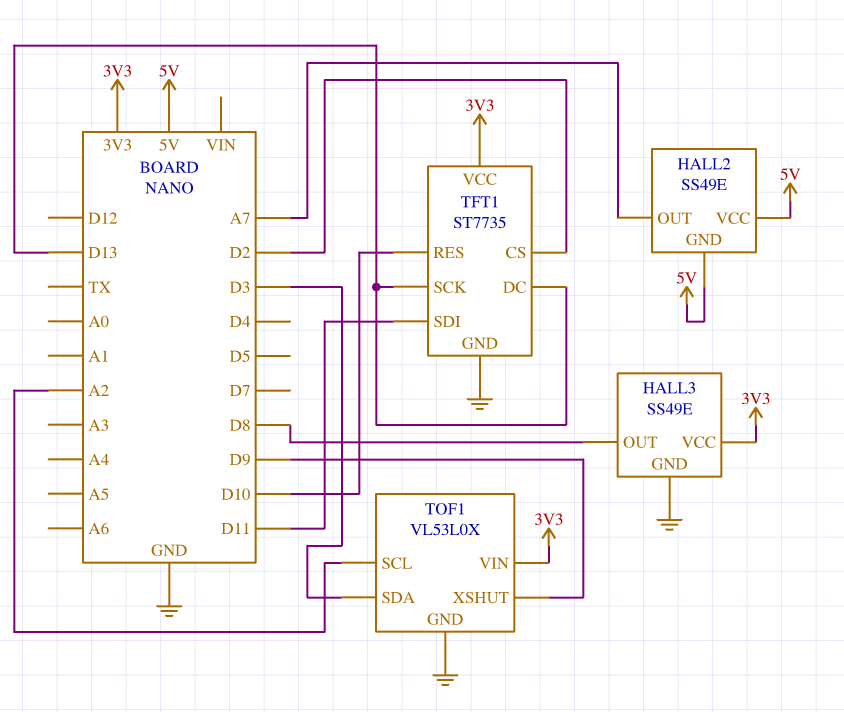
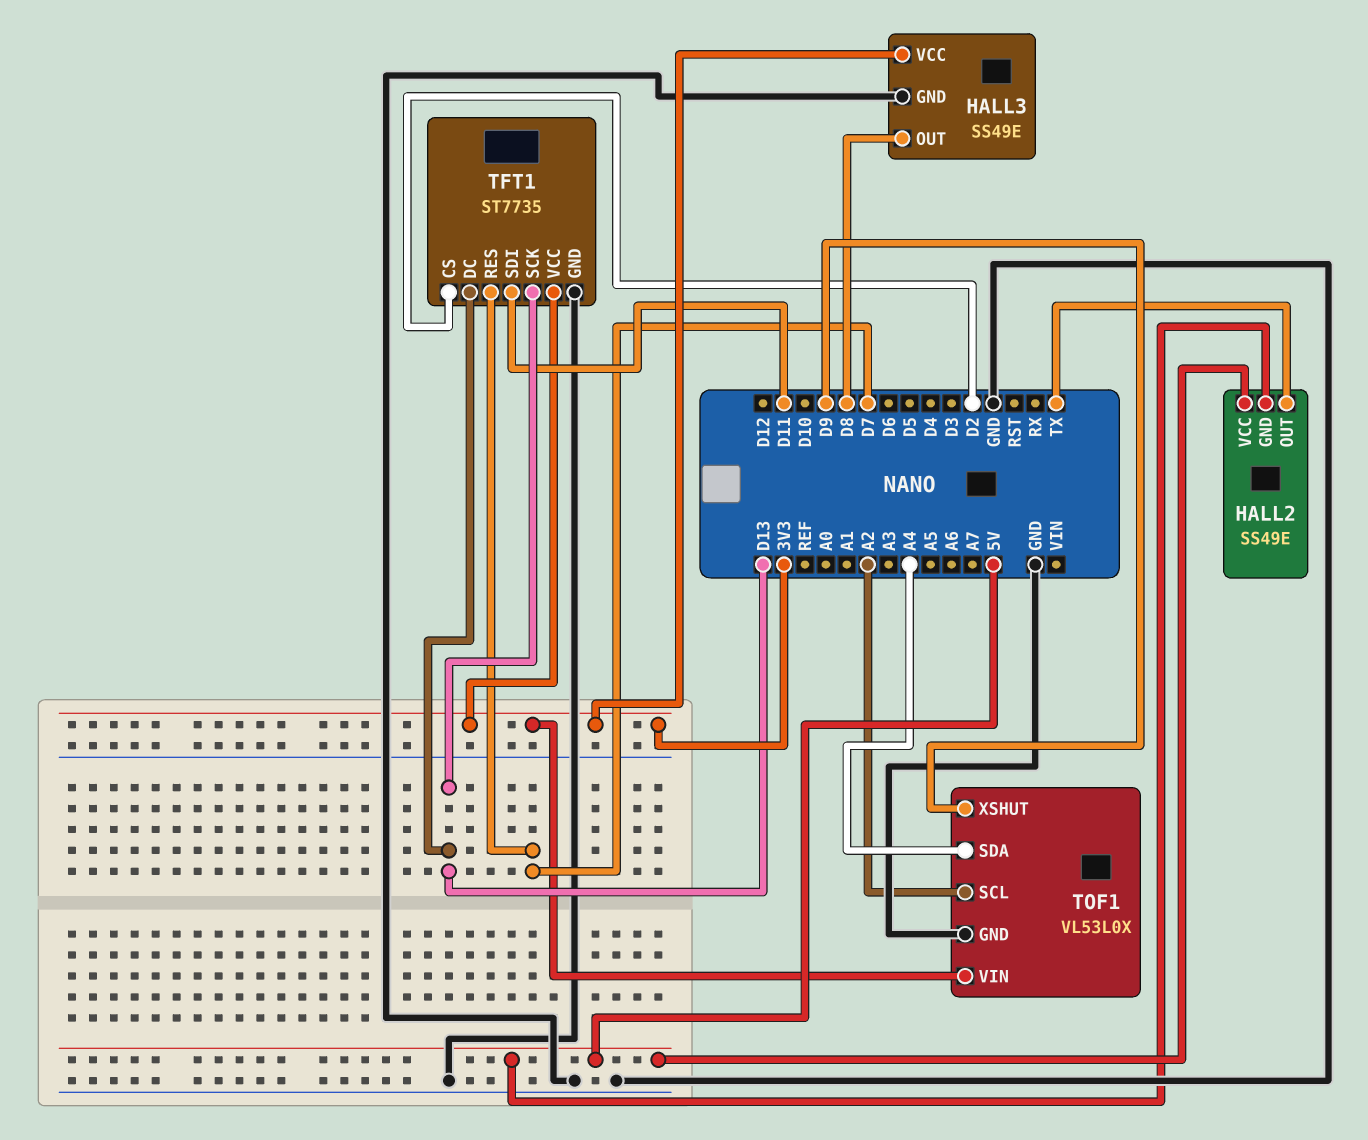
HALL2 pin OUT: A7 -> TX
TFT1 pin RES: D10 -> D7
TOF1 pin SDA: D3 -> A4

